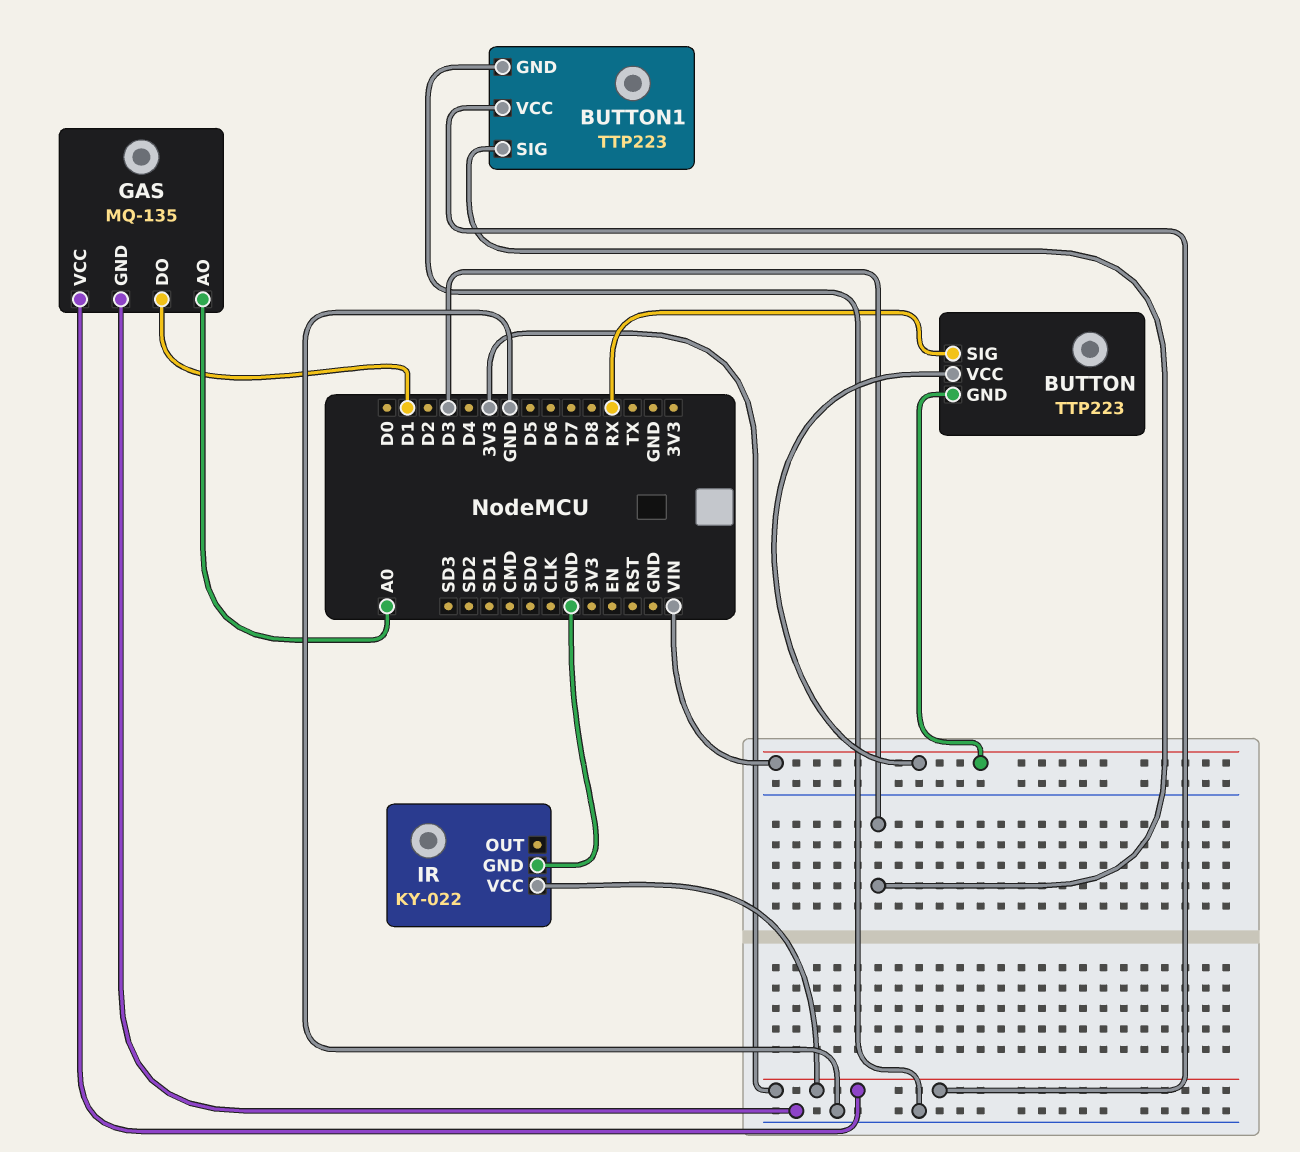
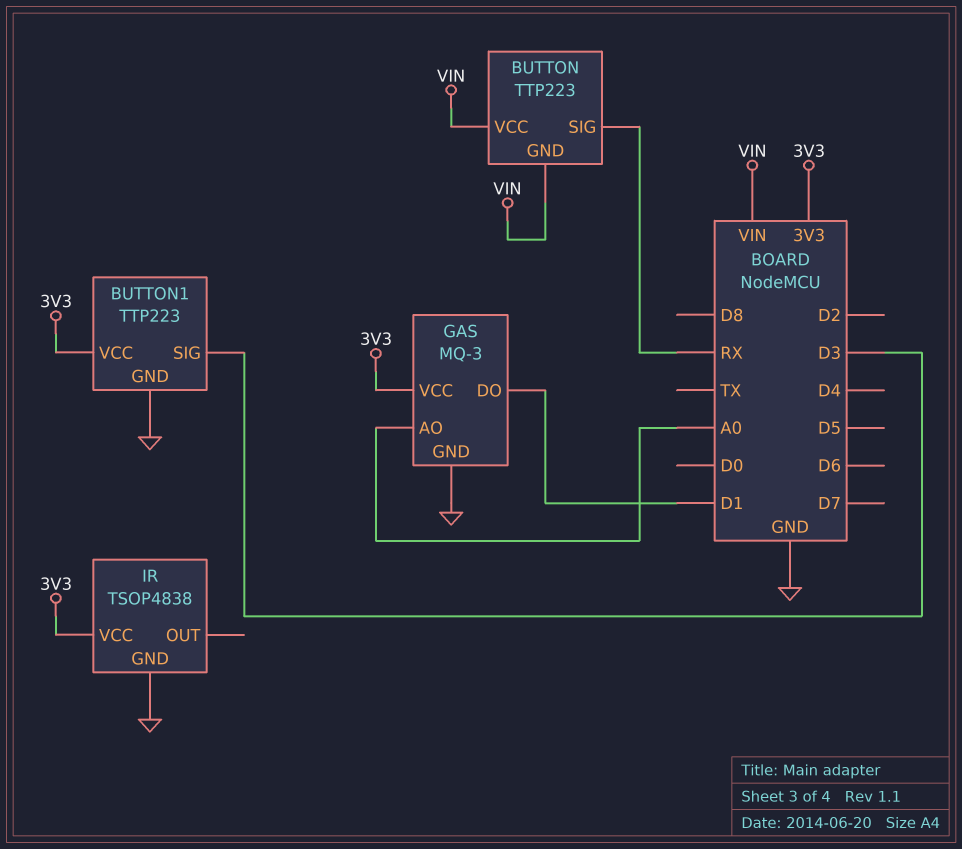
GAS: MQ-135 -> MQ-3
IR: KY-022 -> TSOP4838

